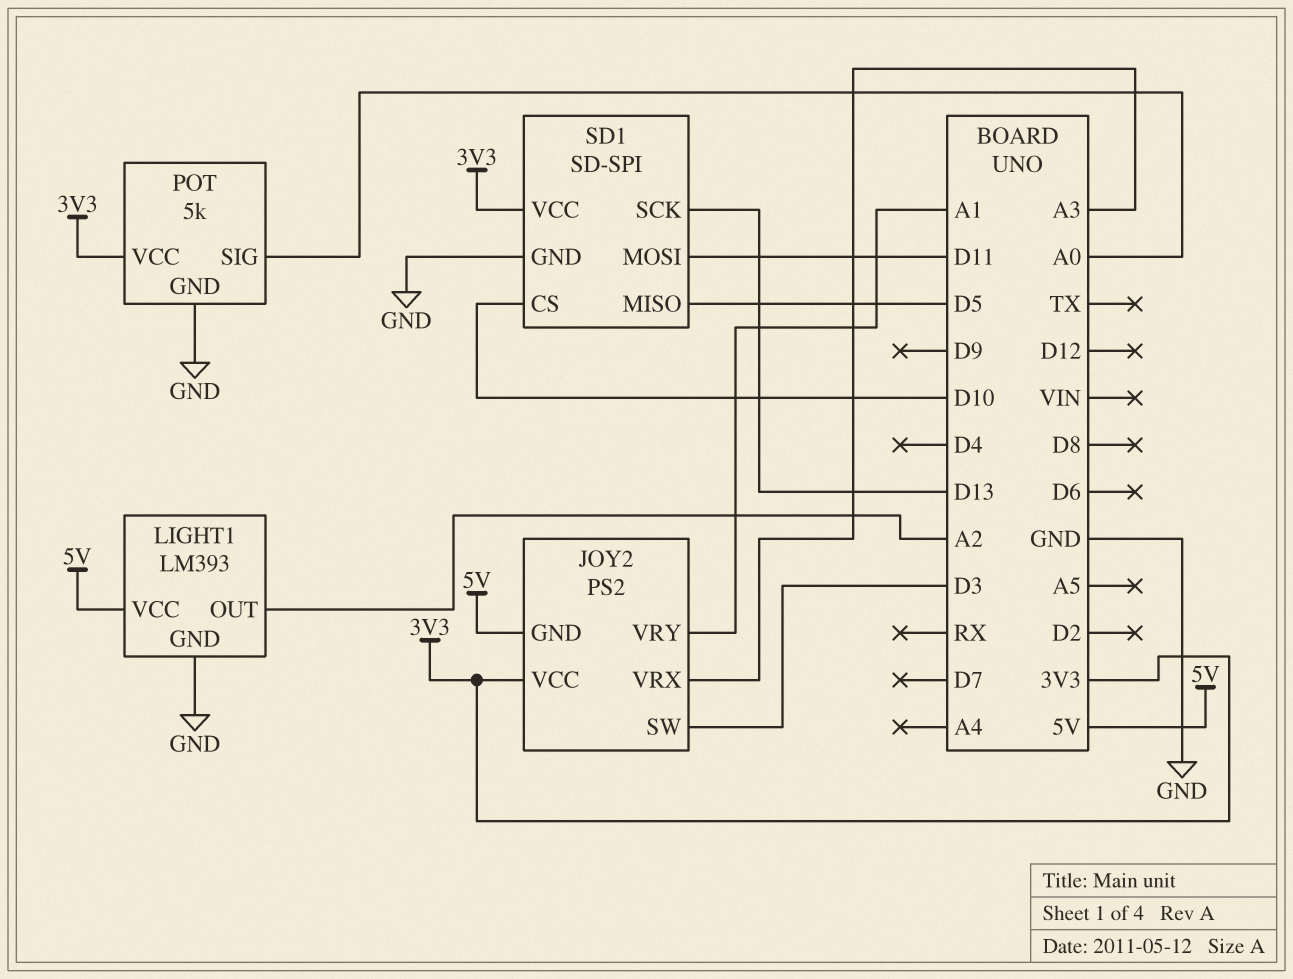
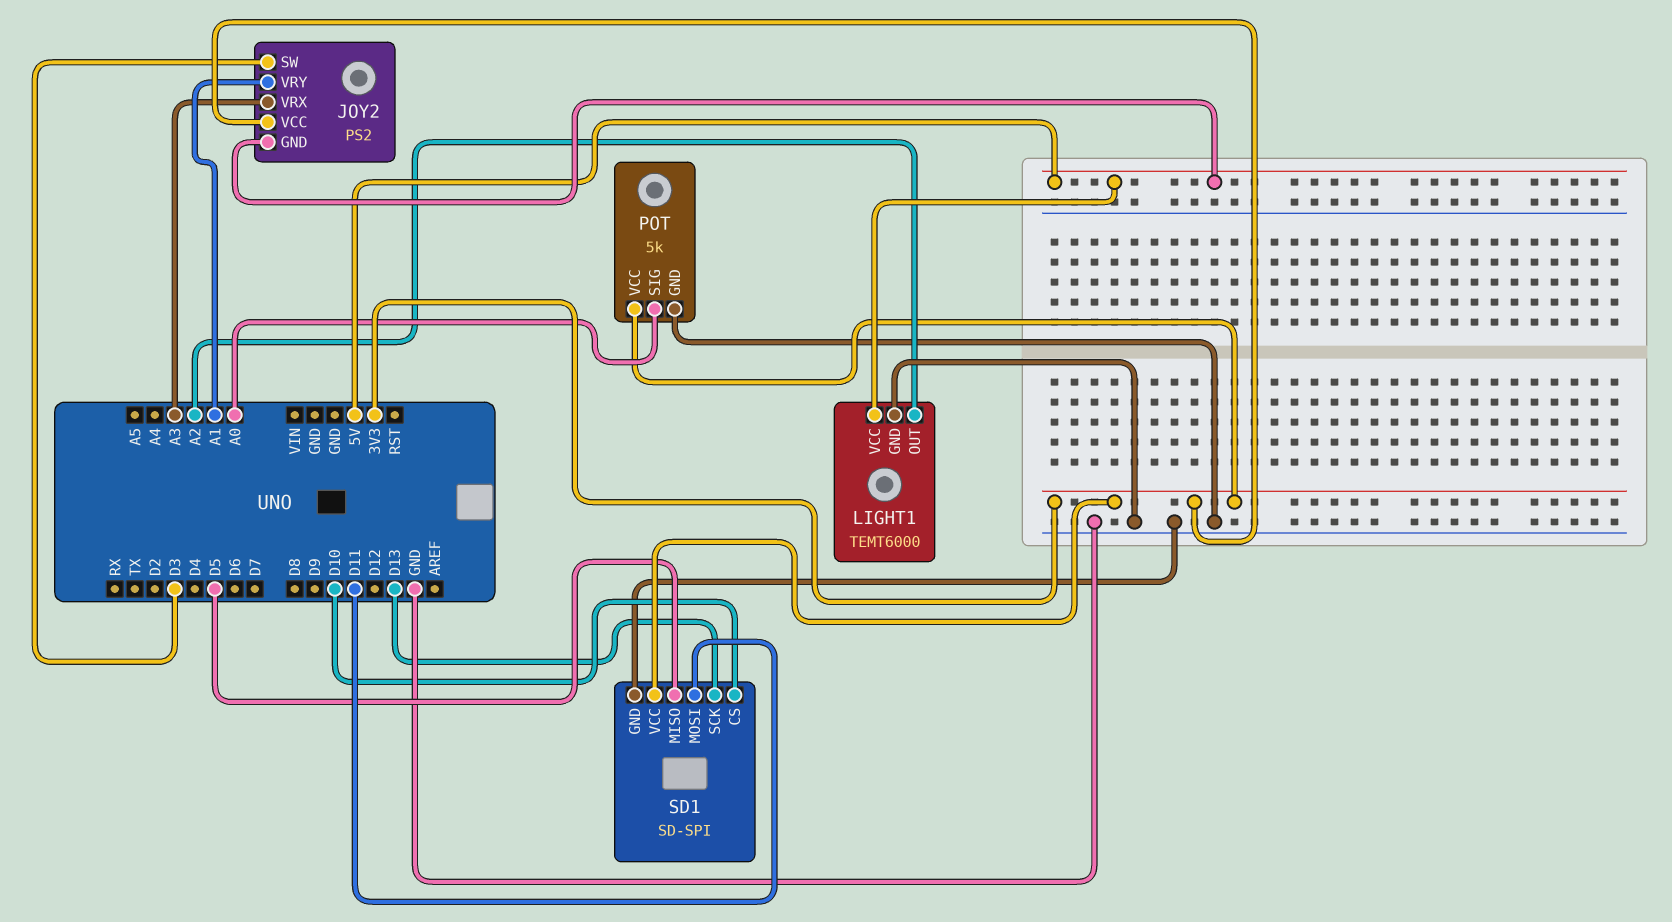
LIGHT1: LM393 -> TEMT6000

